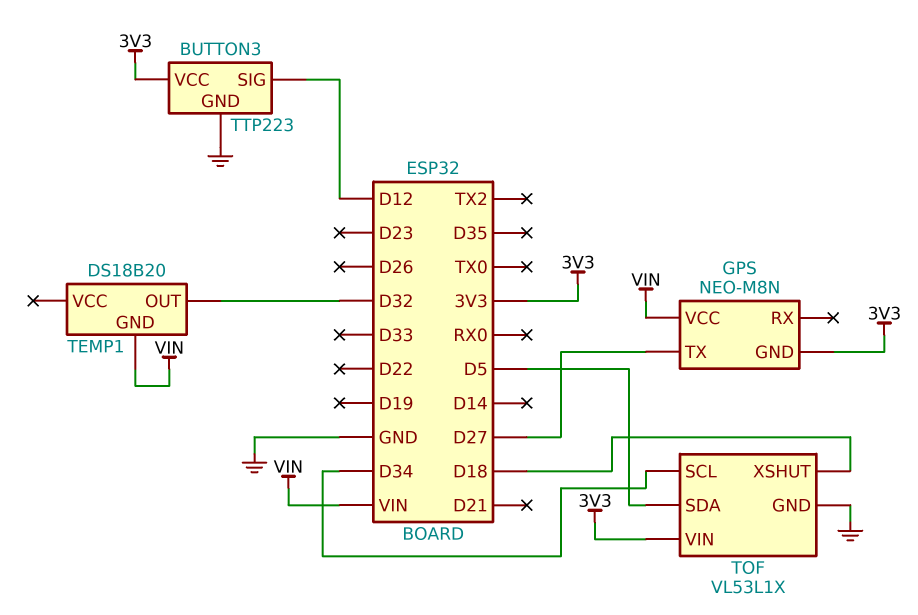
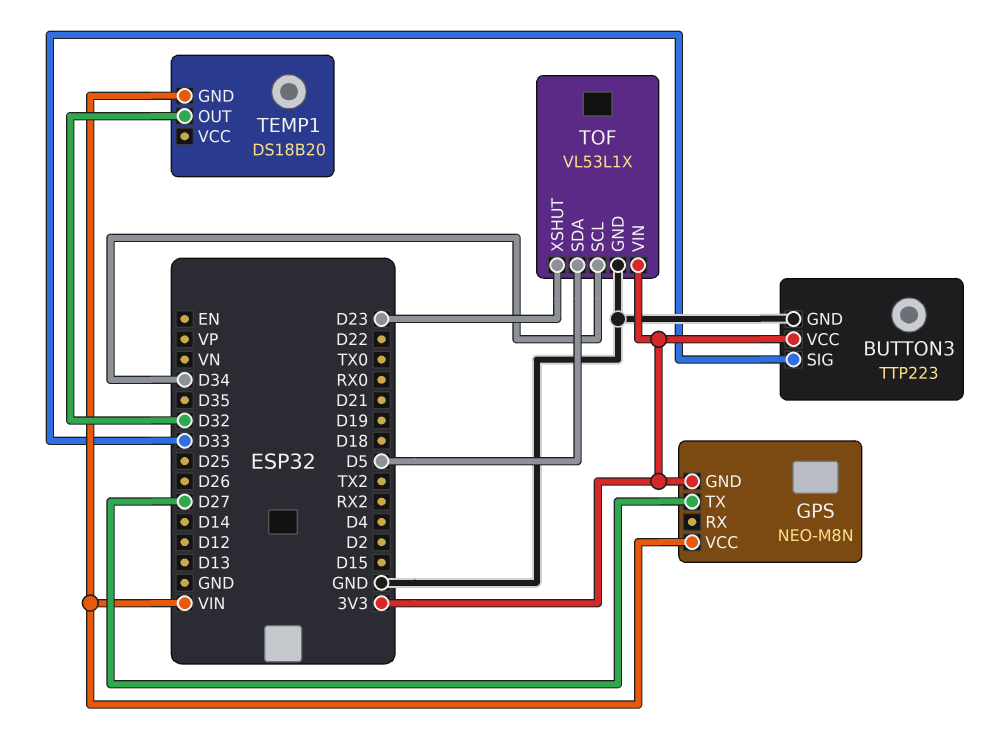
BUTTON3 pin SIG: D12 -> D33
TOF pin XSHUT: D18 -> D23

